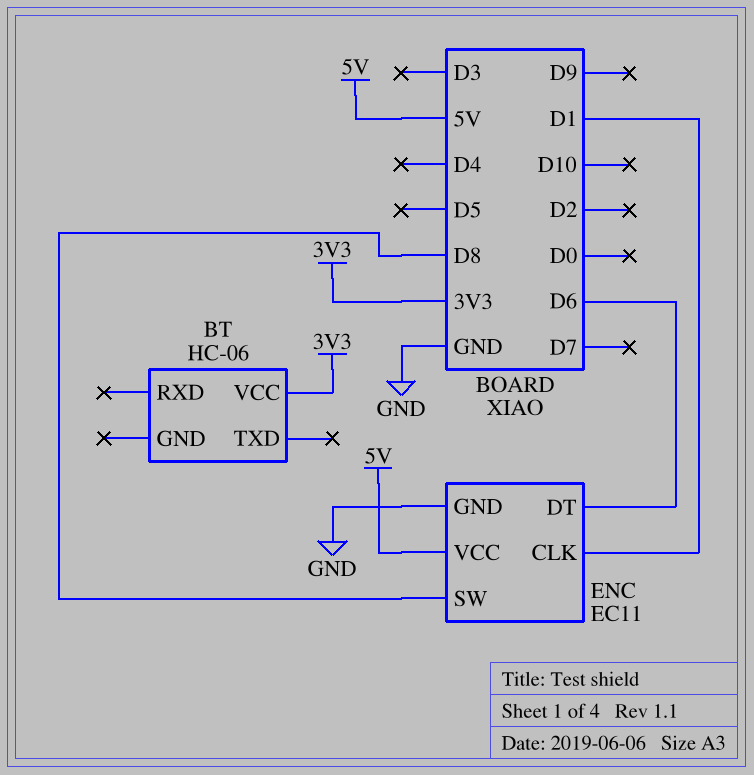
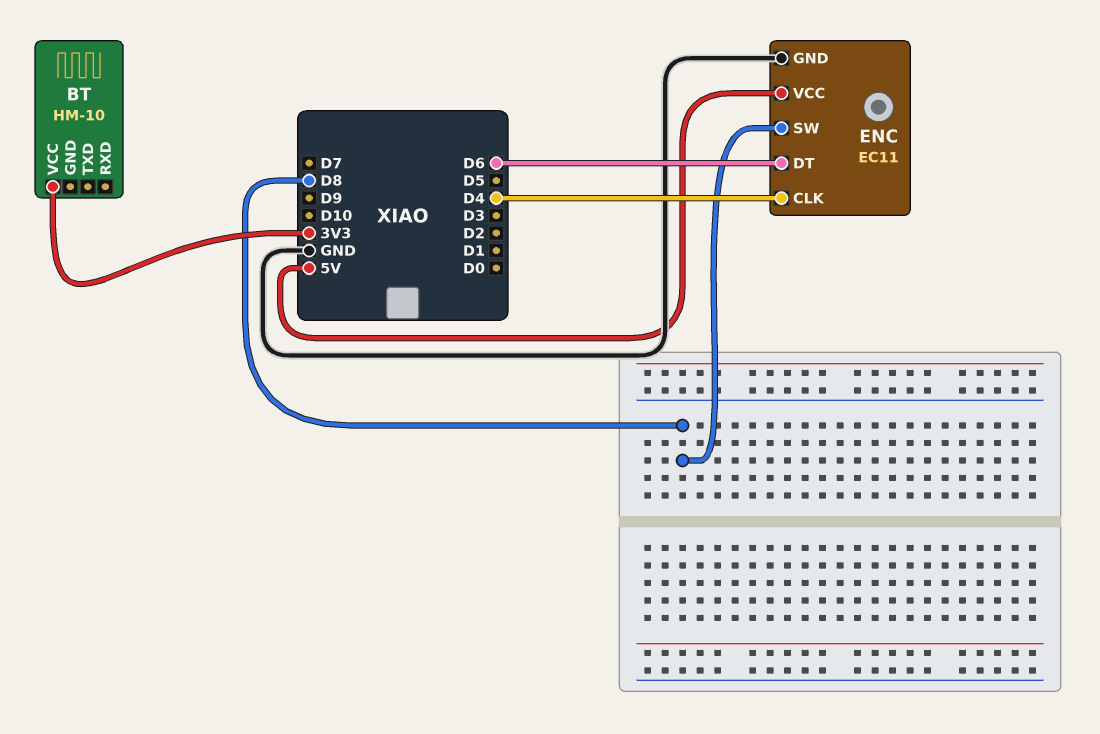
BT: HC-06 -> HM-10
ENC pin CLK: D1 -> D4

